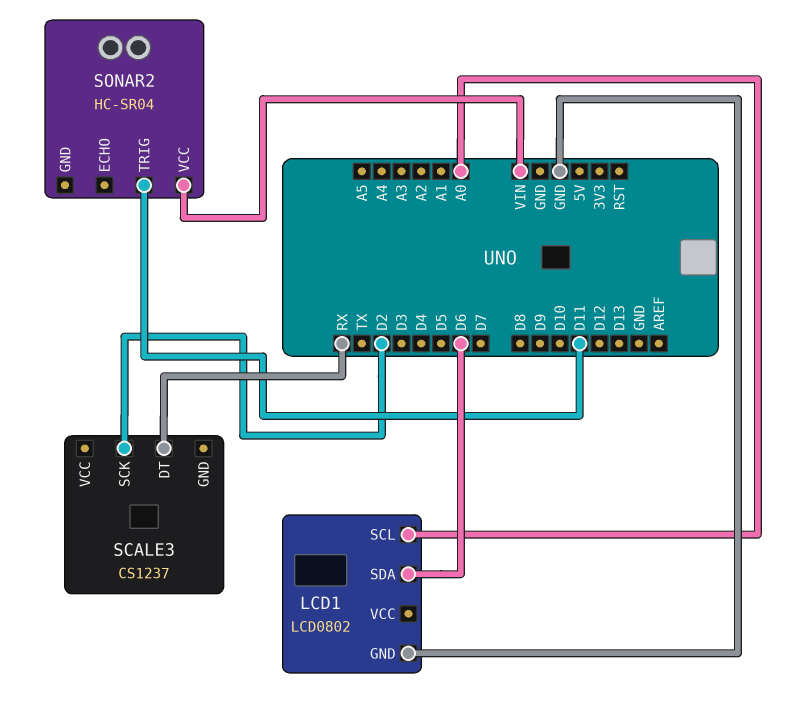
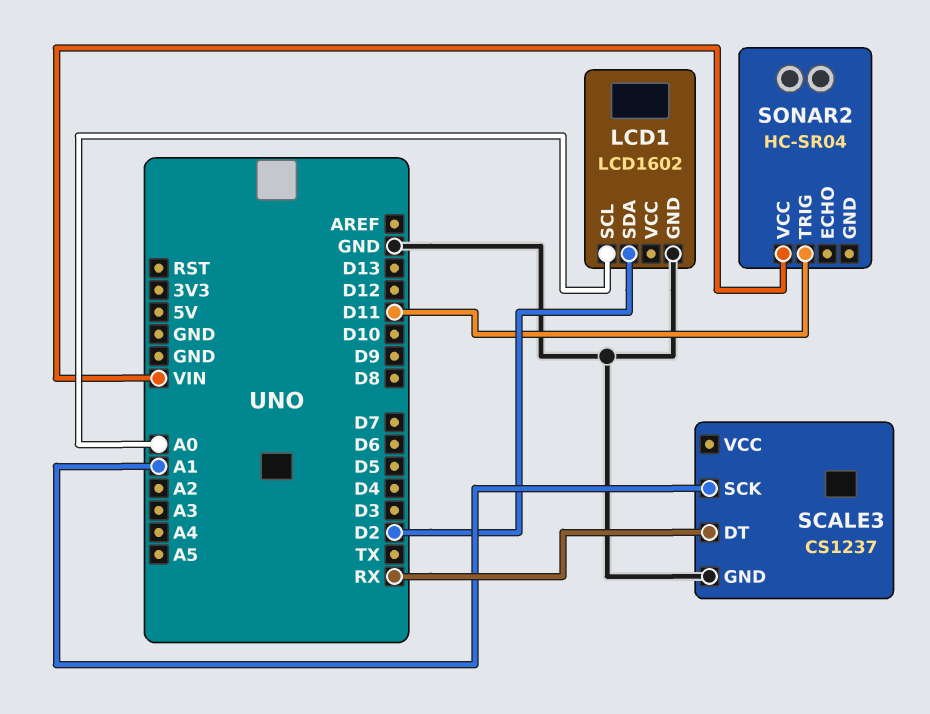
LCD1: LCD0802 -> LCD1602
LCD1 pin SDA: D6 -> D2
SCALE3 pin GND: none -> GND
SCALE3 pin SCK: D2 -> A1

